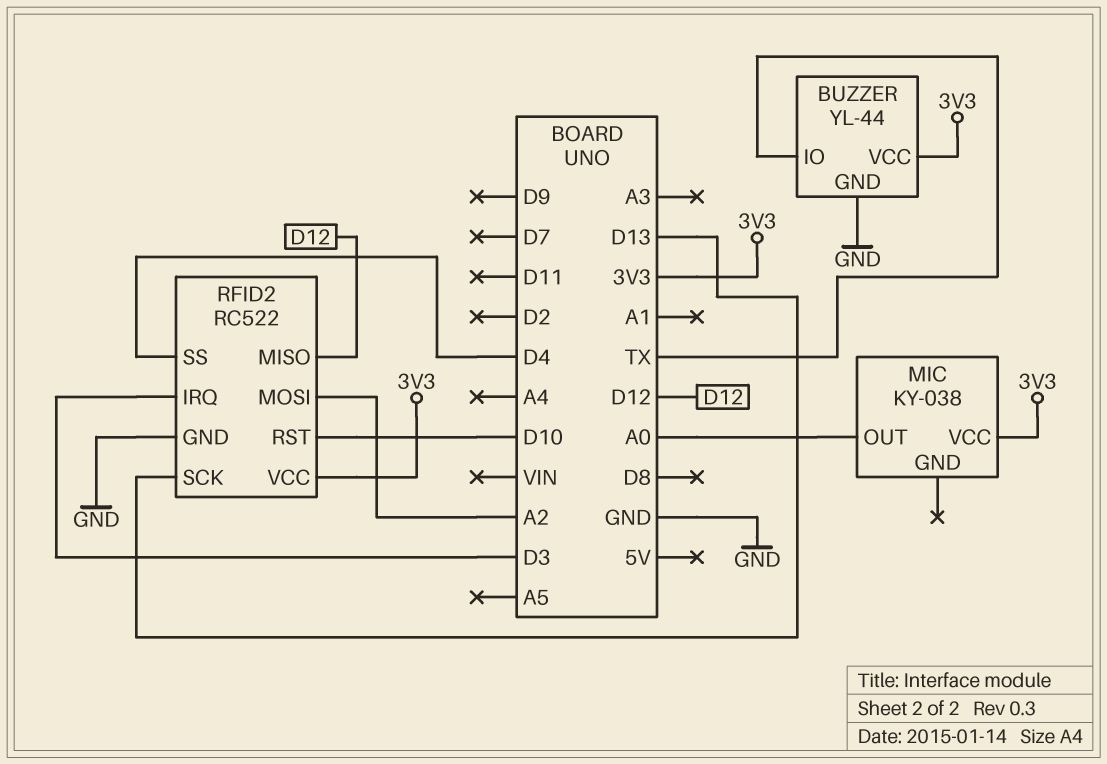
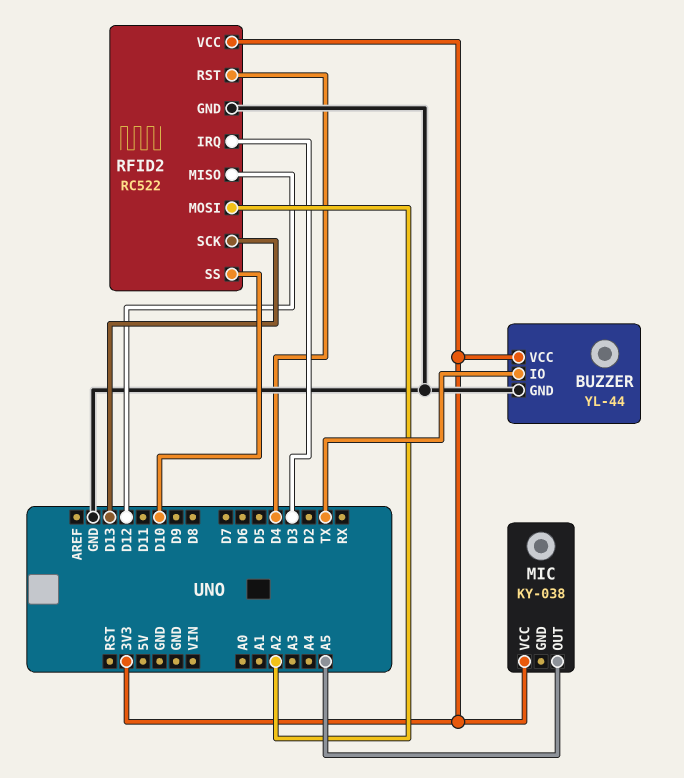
MIC pin OUT: A0 -> A5
RFID2 pin RST: D10 -> D4
RFID2 pin SS: D4 -> D10

